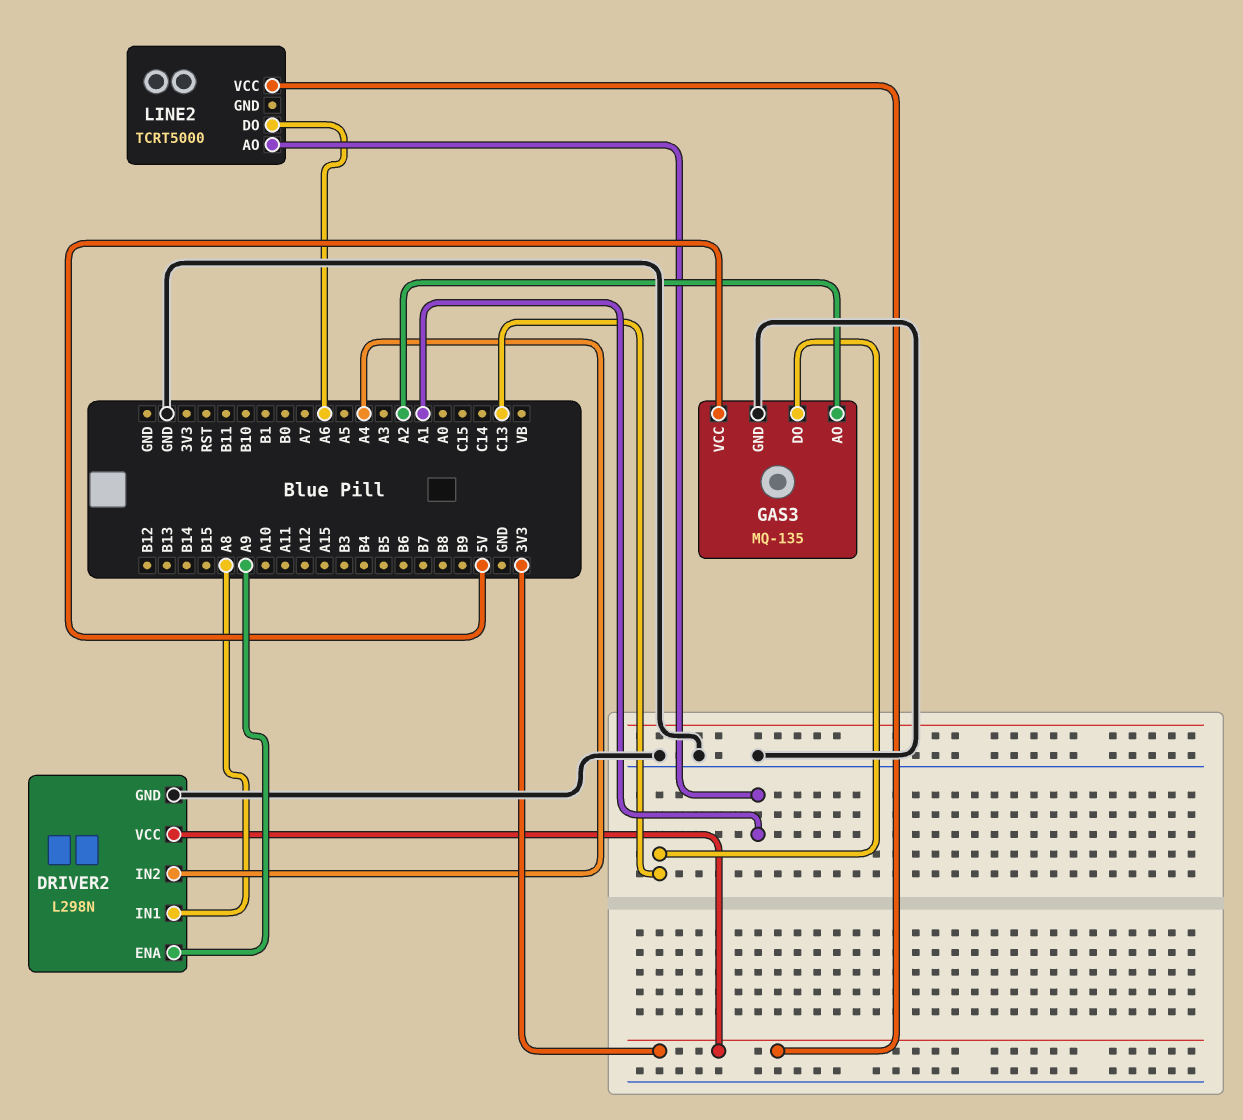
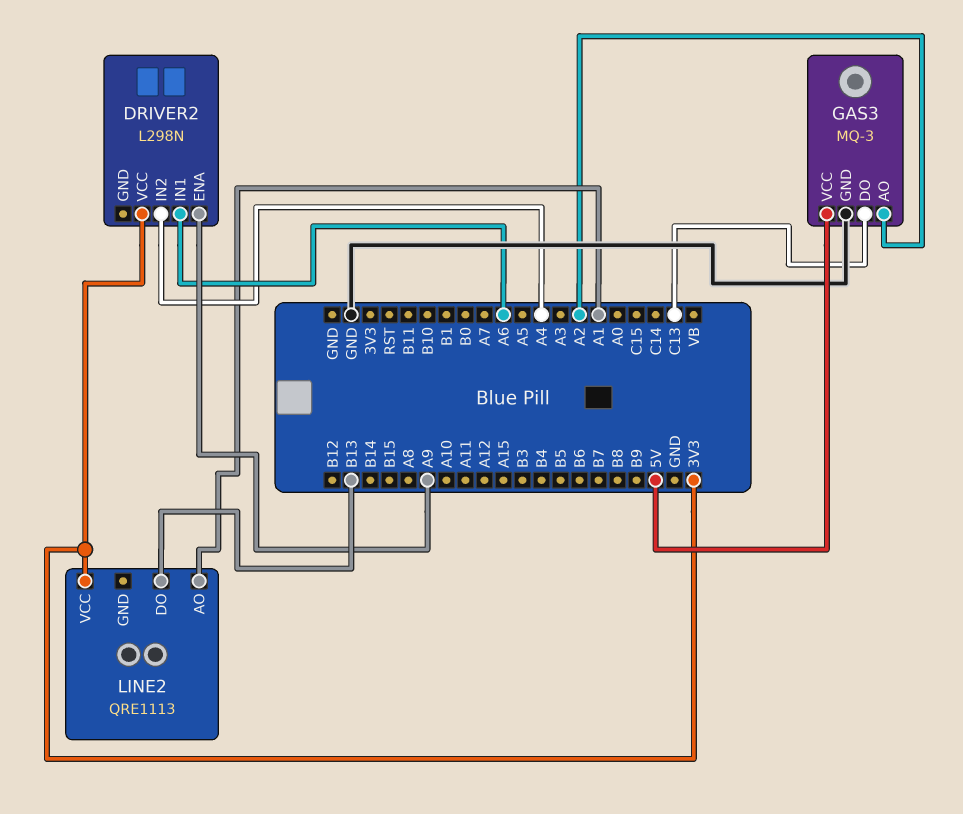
DRIVER2 pin GND: GND -> none
DRIVER2 pin IN1: A8 -> A6
GAS3: MQ-135 -> MQ-3
LINE2: TCRT5000 -> QRE1113
LINE2 pin DO: A6 -> B13

